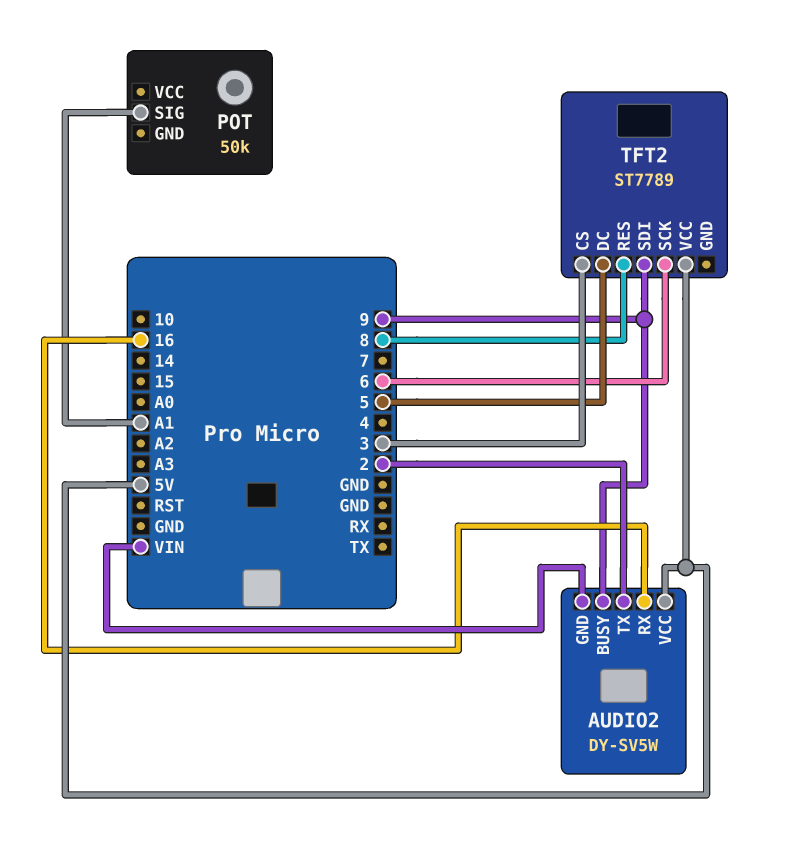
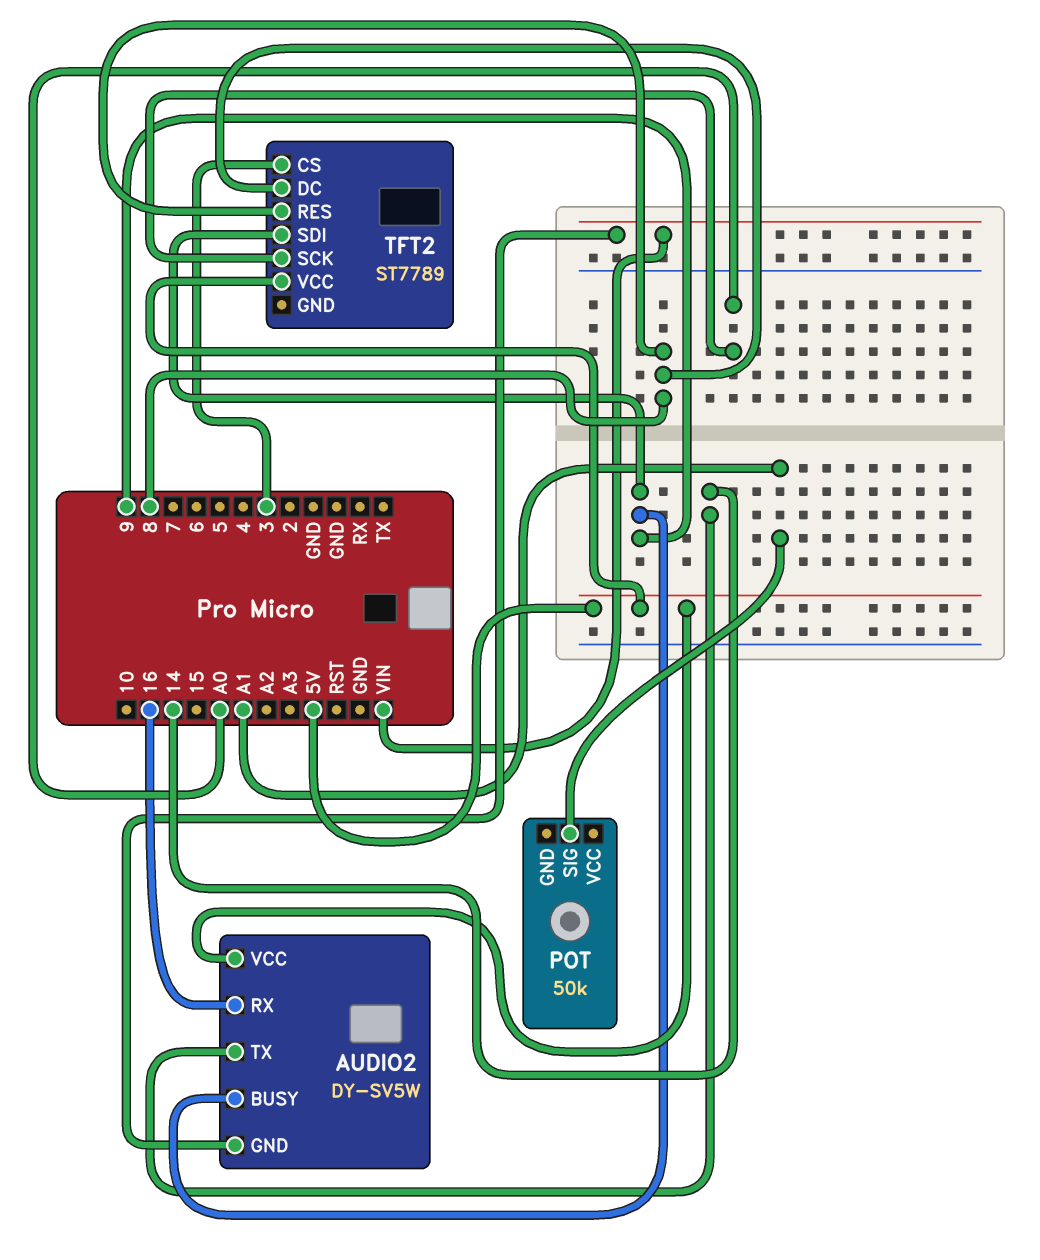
AUDIO2 pin TX: 2 -> 14
TFT2 pin DC: 5 -> 8
TFT2 pin SCK: 6 -> A0

